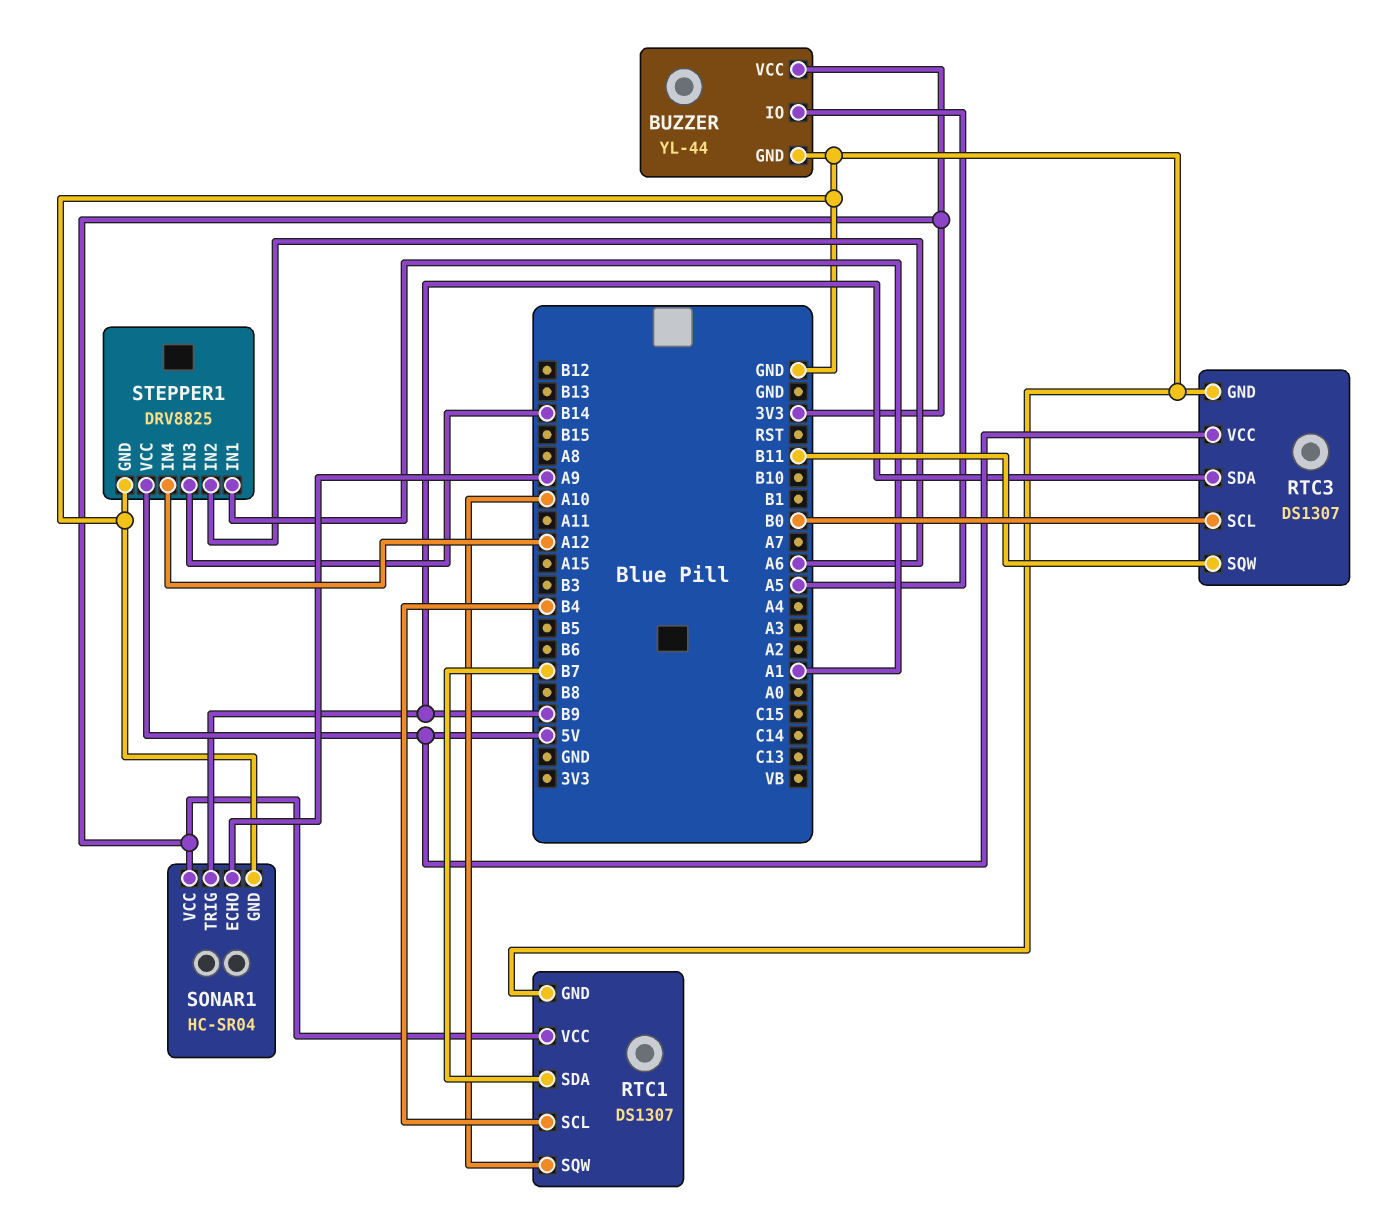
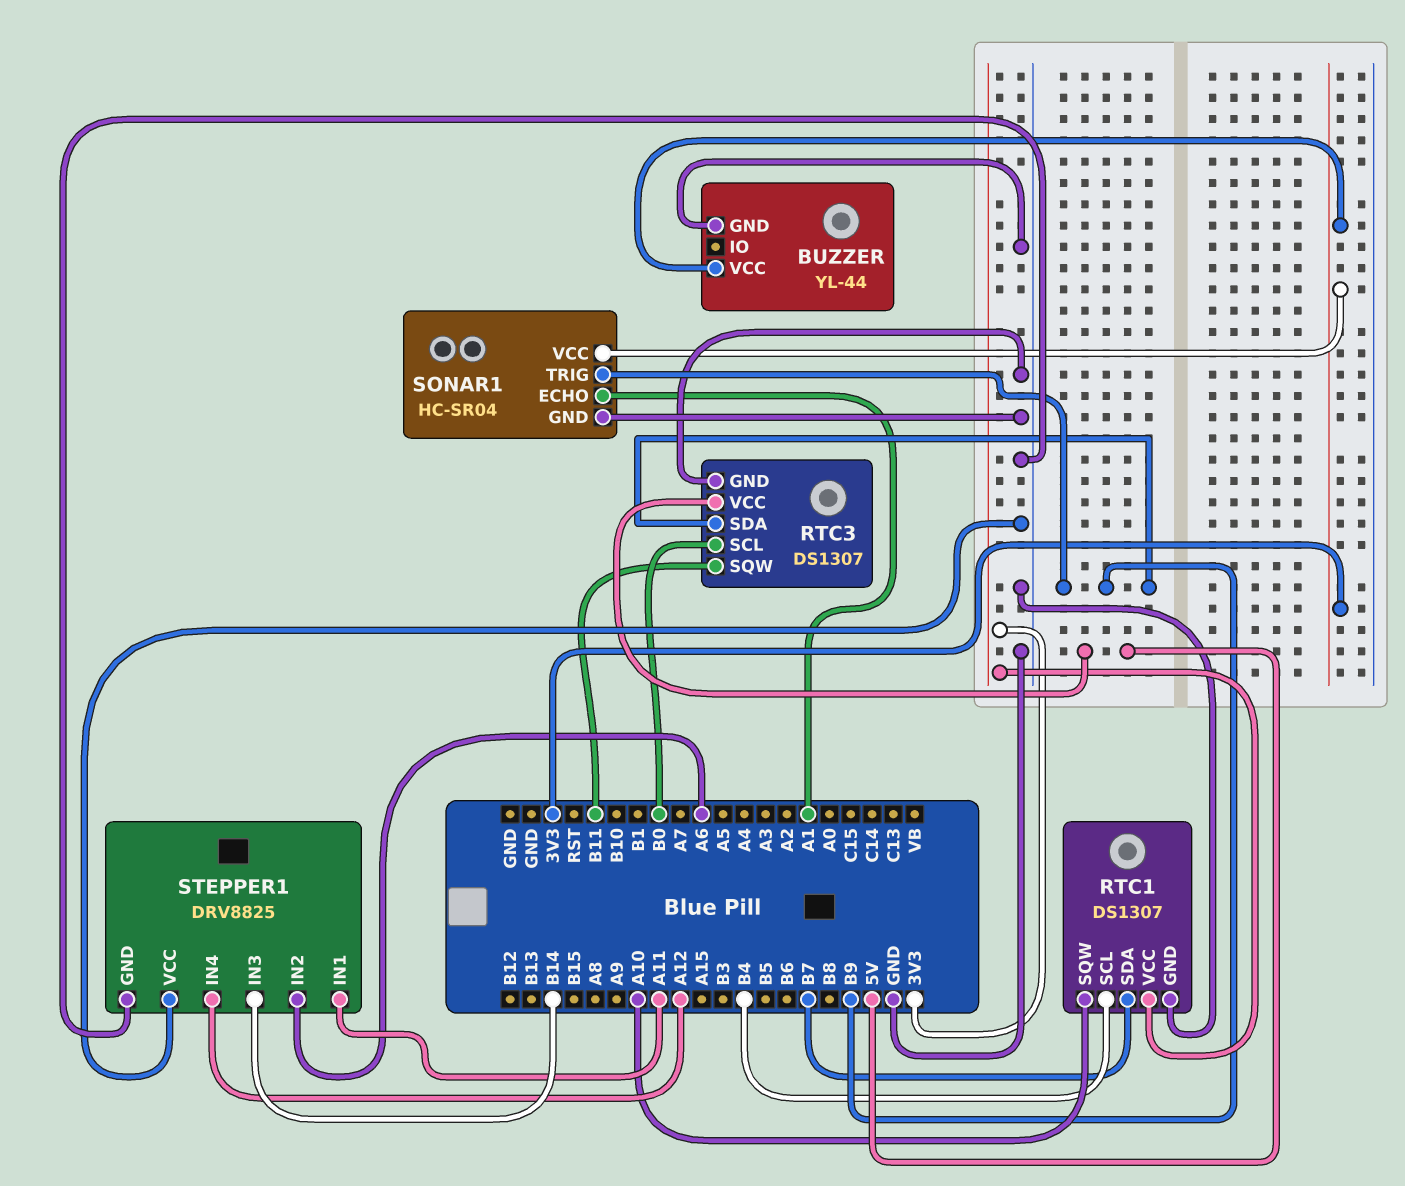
BUZZER pin IO: A5 -> none
SONAR1 pin ECHO: A9 -> A1
STEPPER1 pin IN1: A1 -> A11
STEPPER1 pin VCC: 5V -> GND

